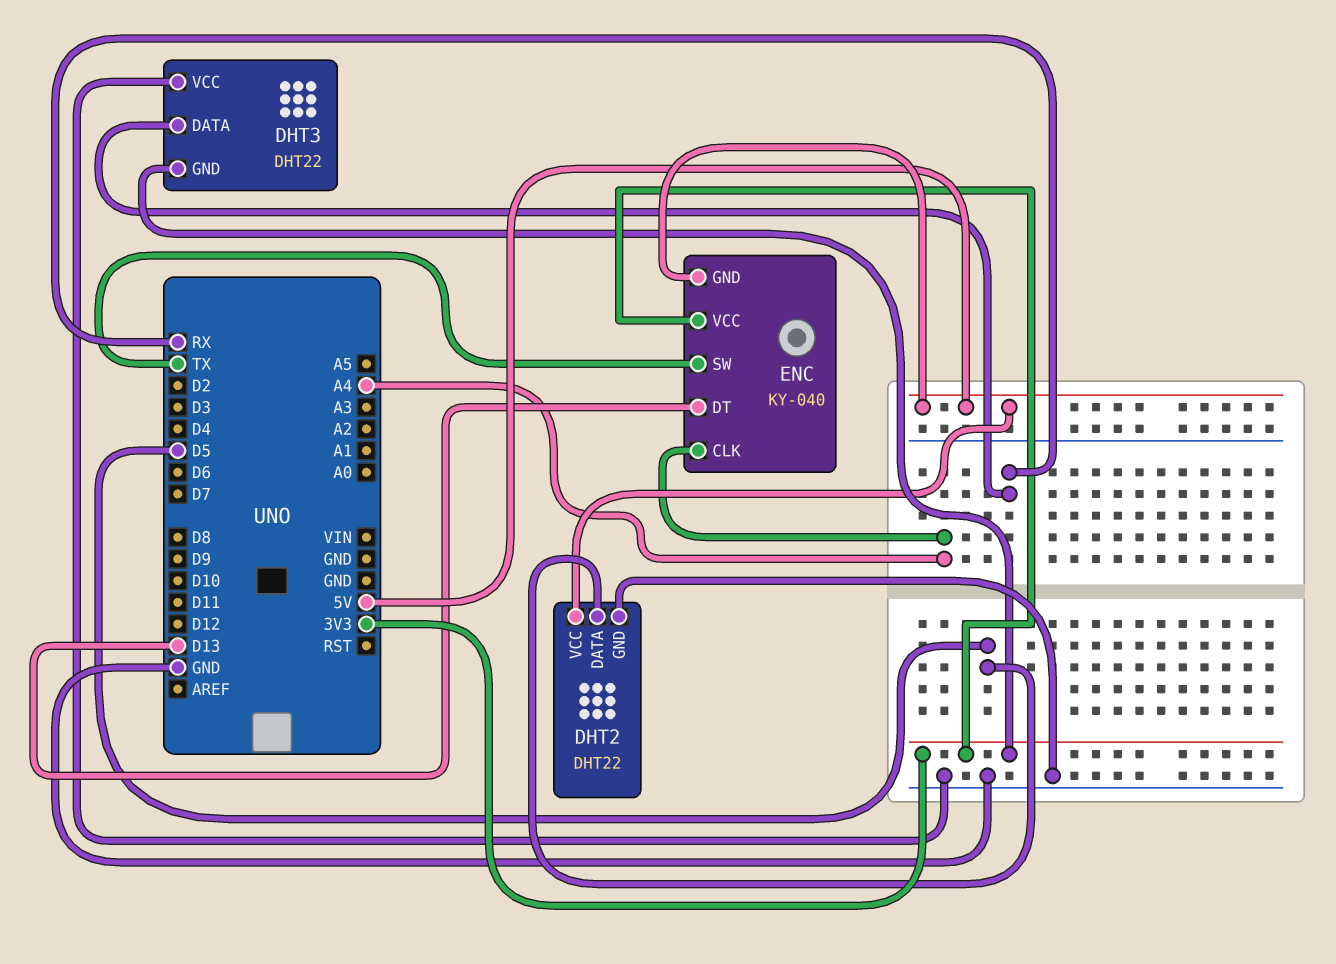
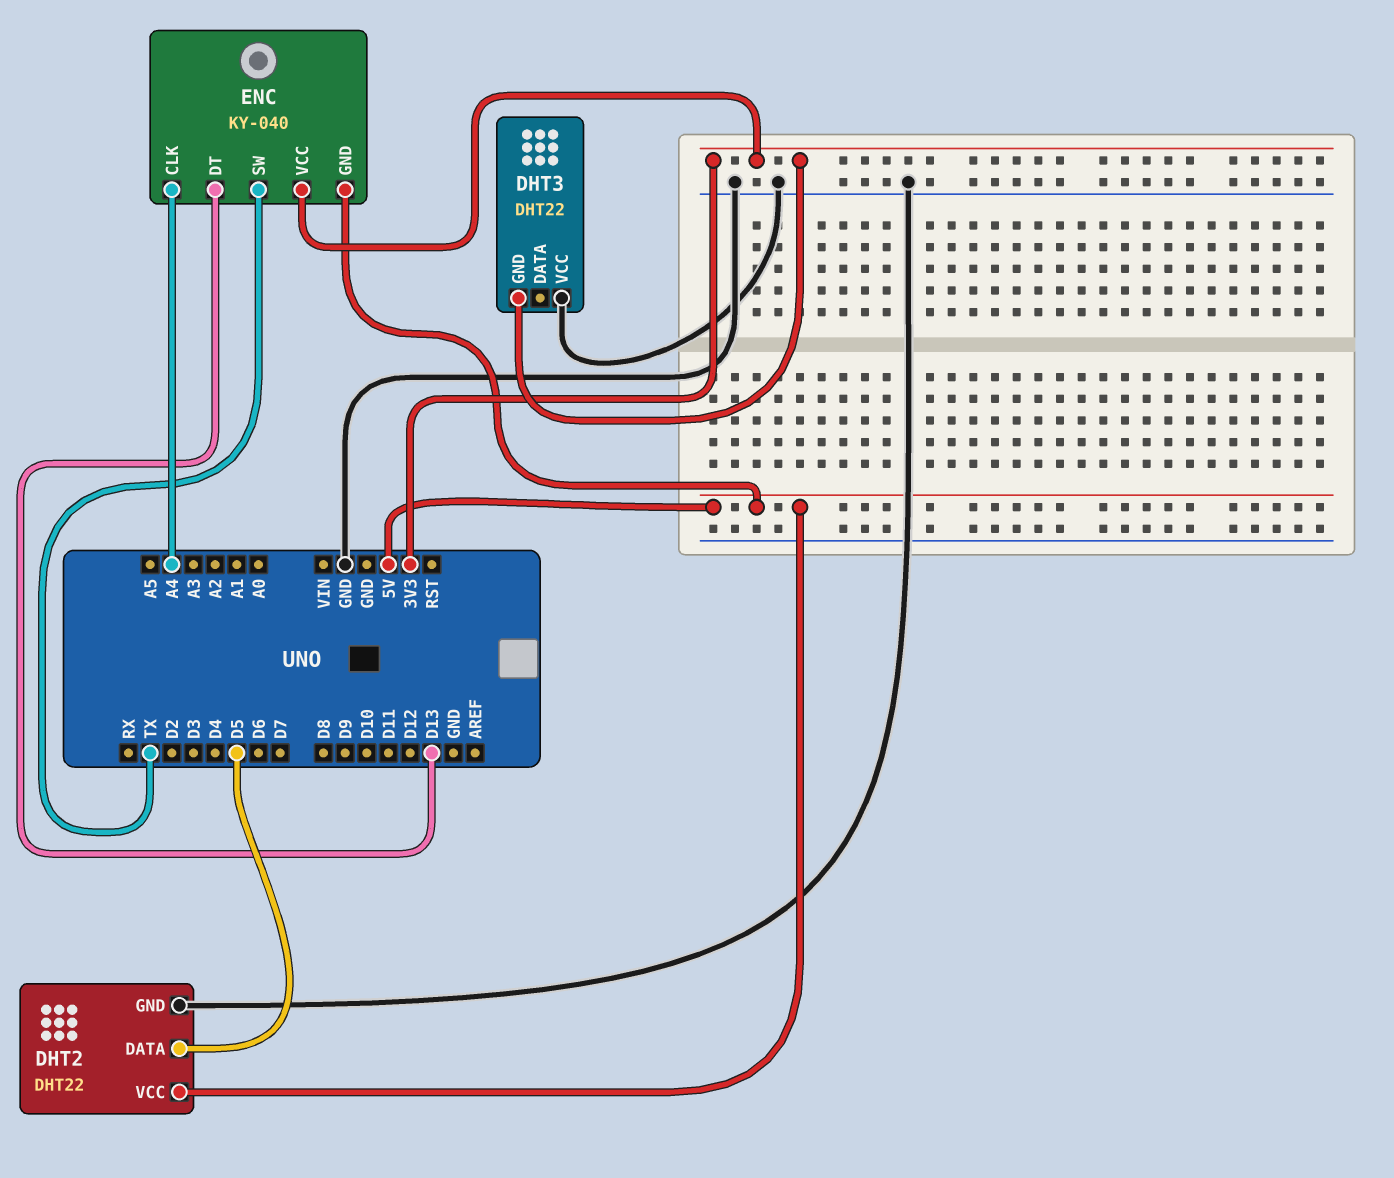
DHT3 pin DATA: RX -> none

